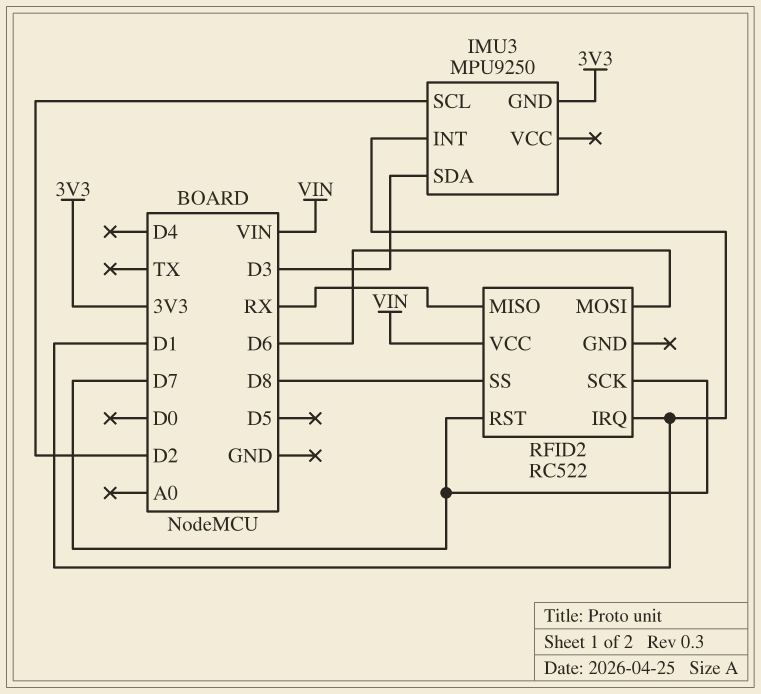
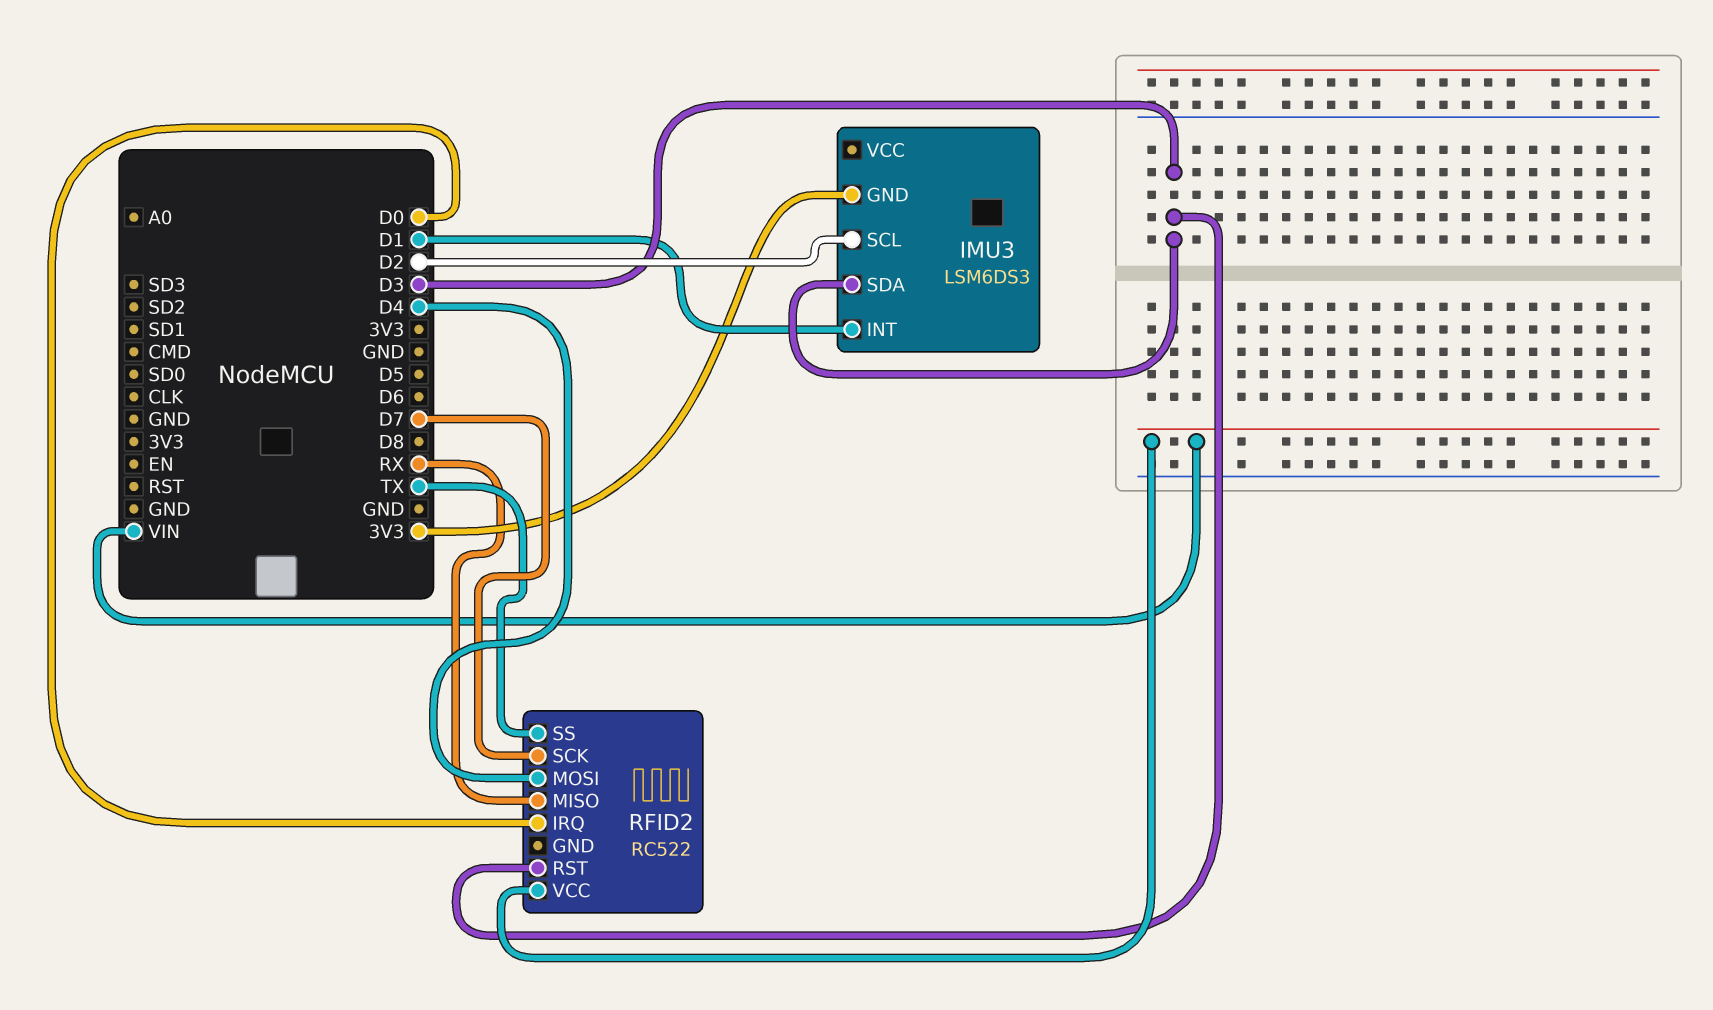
IMU3: MPU9250 -> LSM6DS3
RFID2 pin IRQ: D1 -> D0
RFID2 pin MOSI: D6 -> D4
RFID2 pin RST: D7 -> D3
RFID2 pin SS: D8 -> TX

